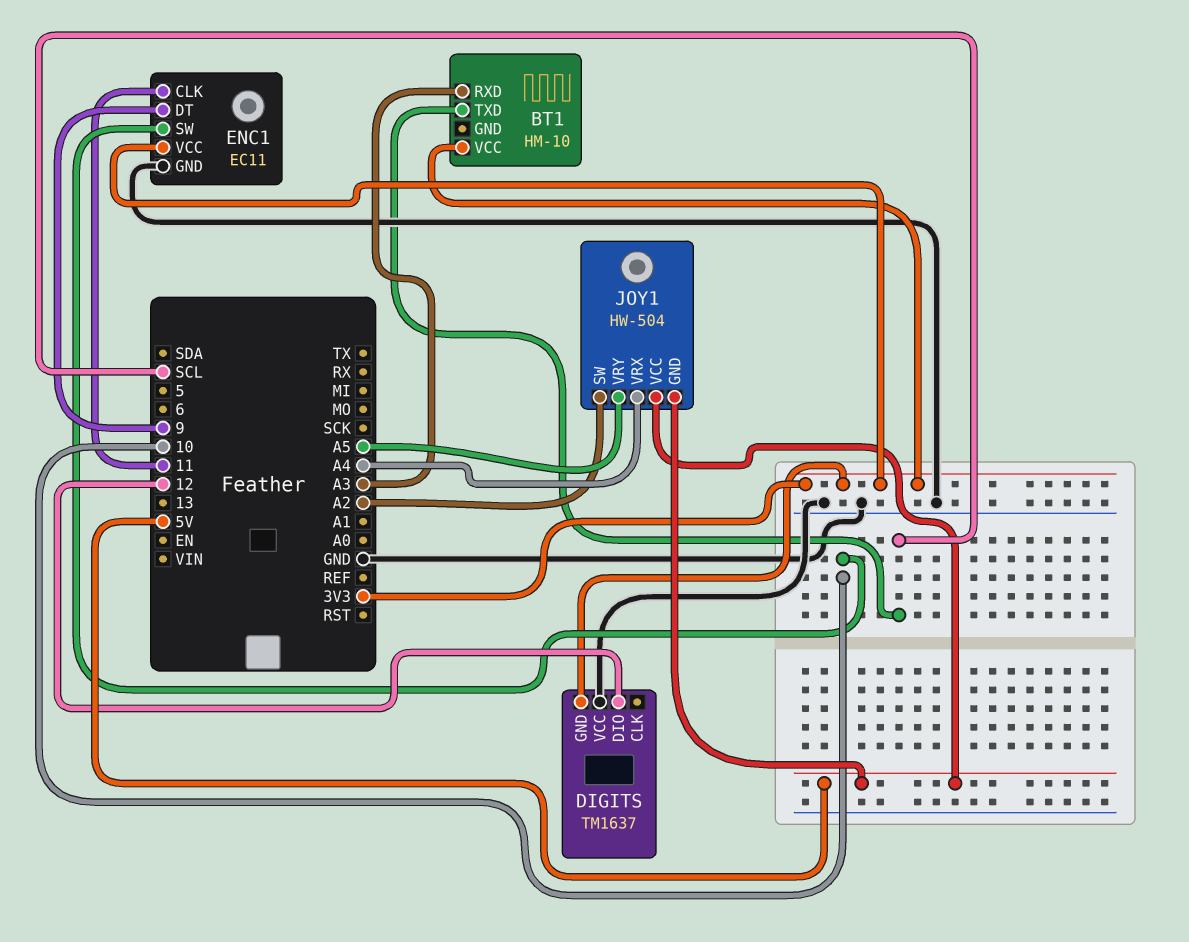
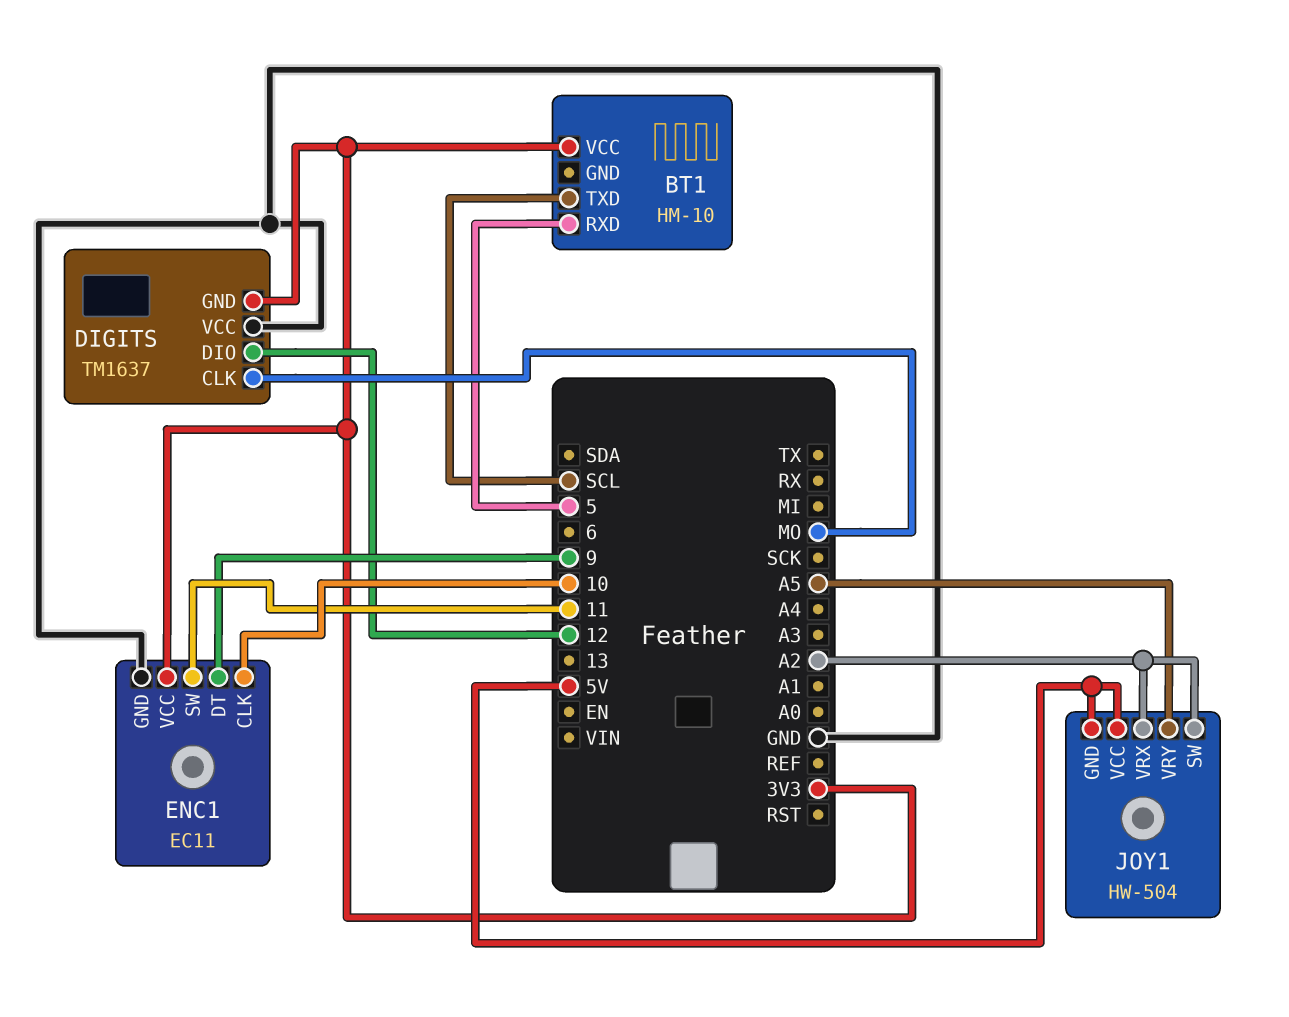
BT1 pin RXD: A3 -> 5
DIGITS pin CLK: none -> MO
ENC1 pin CLK: 11 -> 10
ENC1 pin SW: 10 -> 11
JOY1 pin VRX: A4 -> A2

